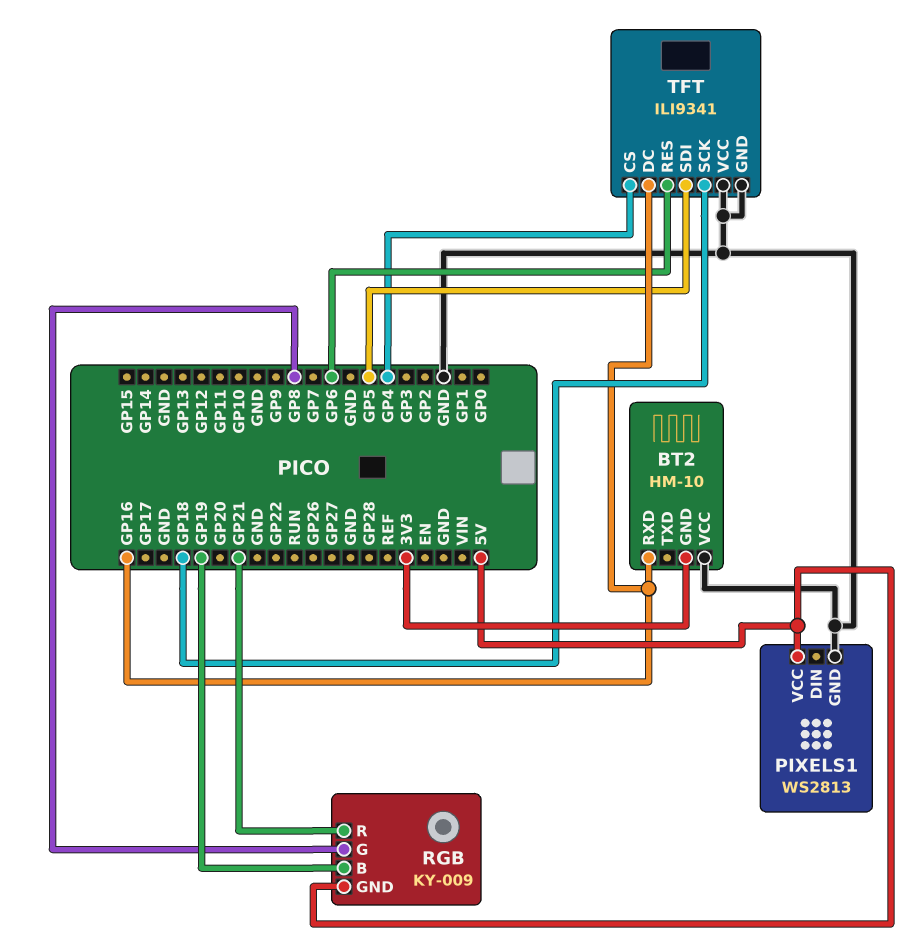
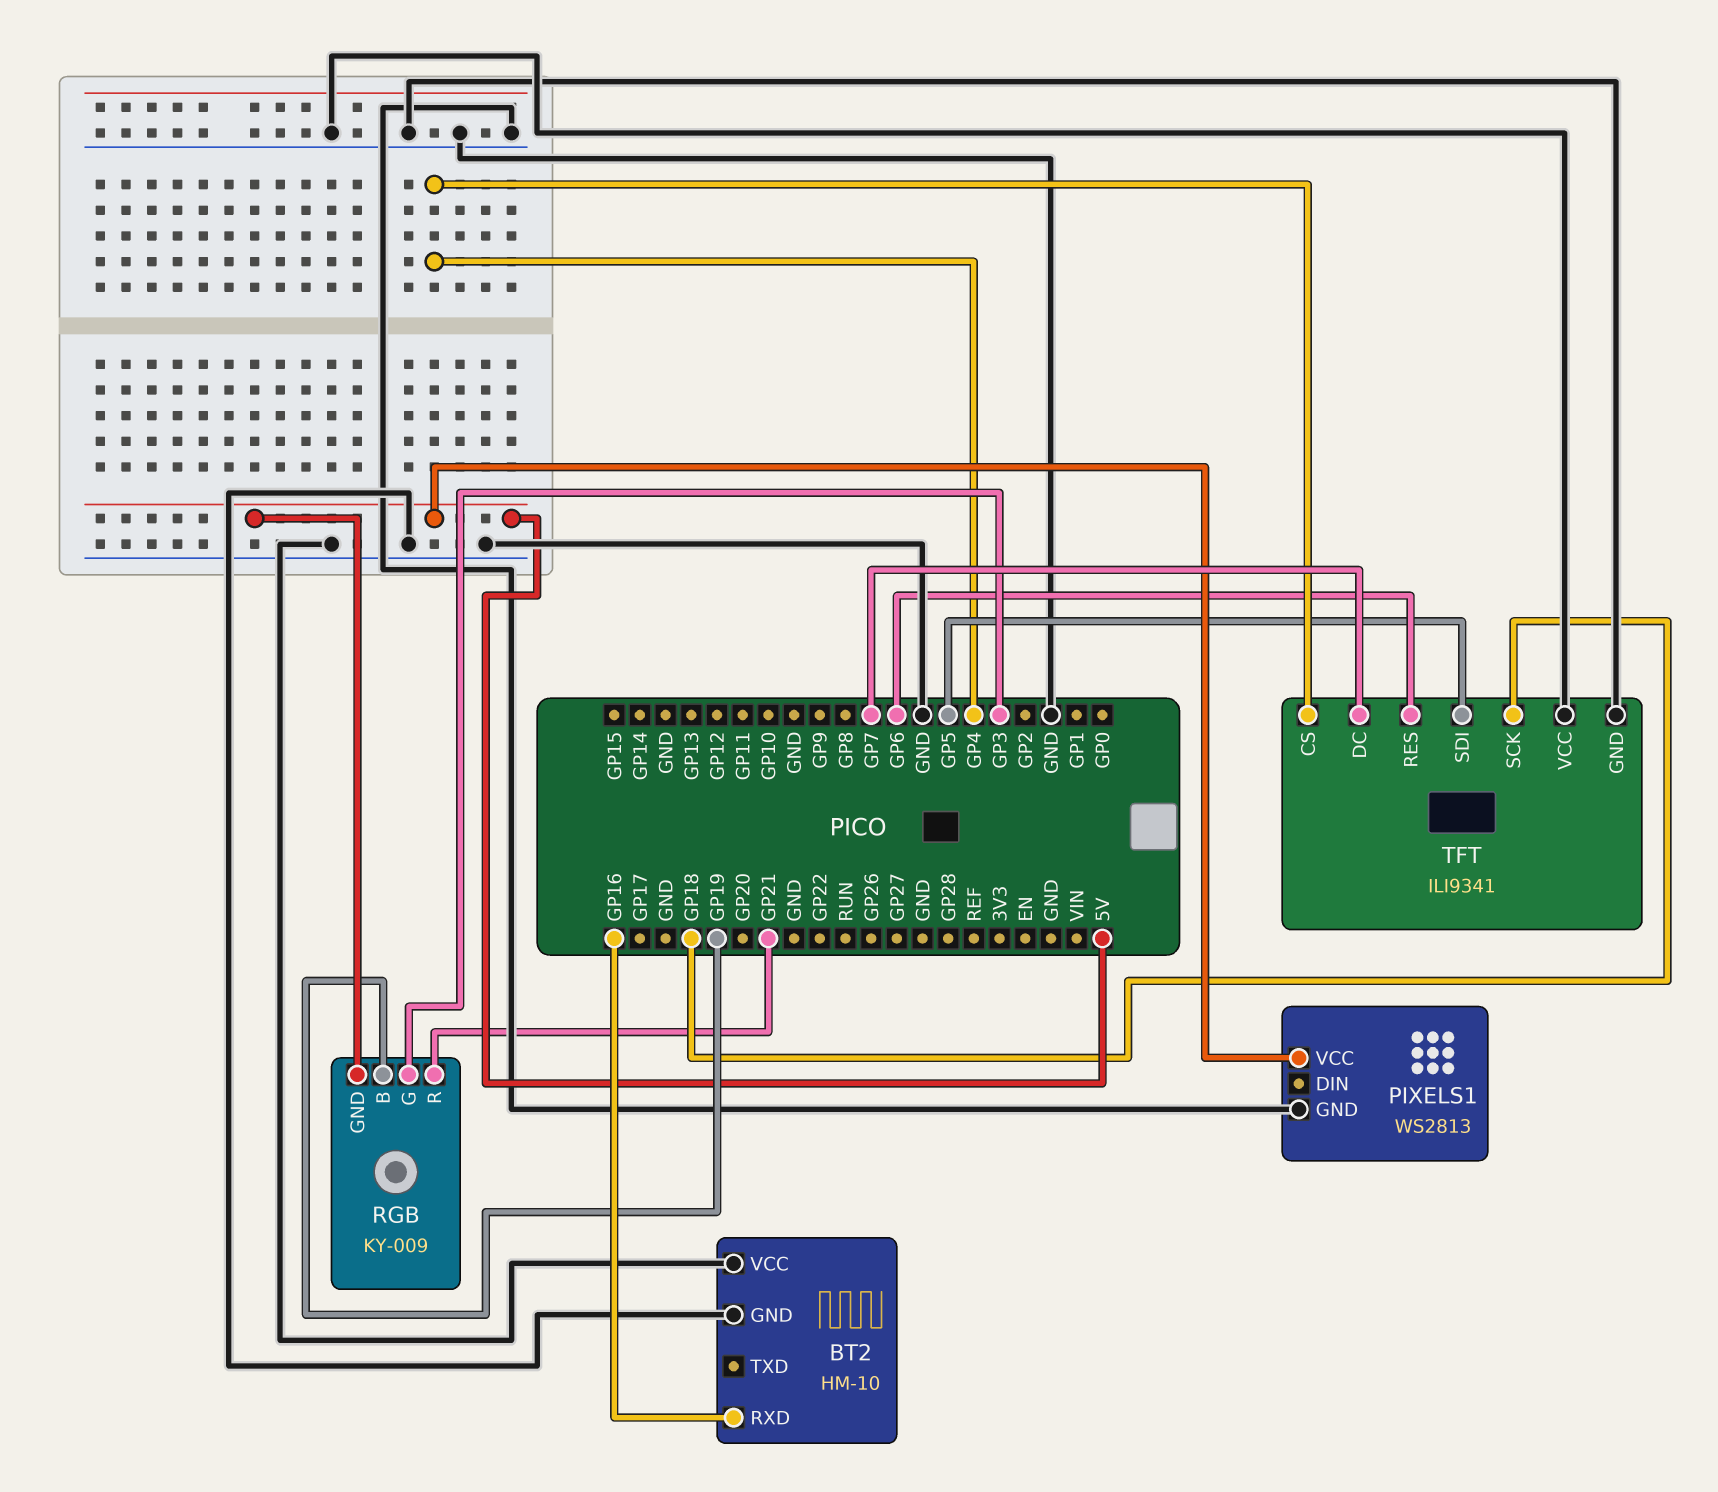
BT2 pin GND: 3V3 -> GND
RGB pin G: GP8 -> GP3
TFT pin DC: GP16 -> GP7

